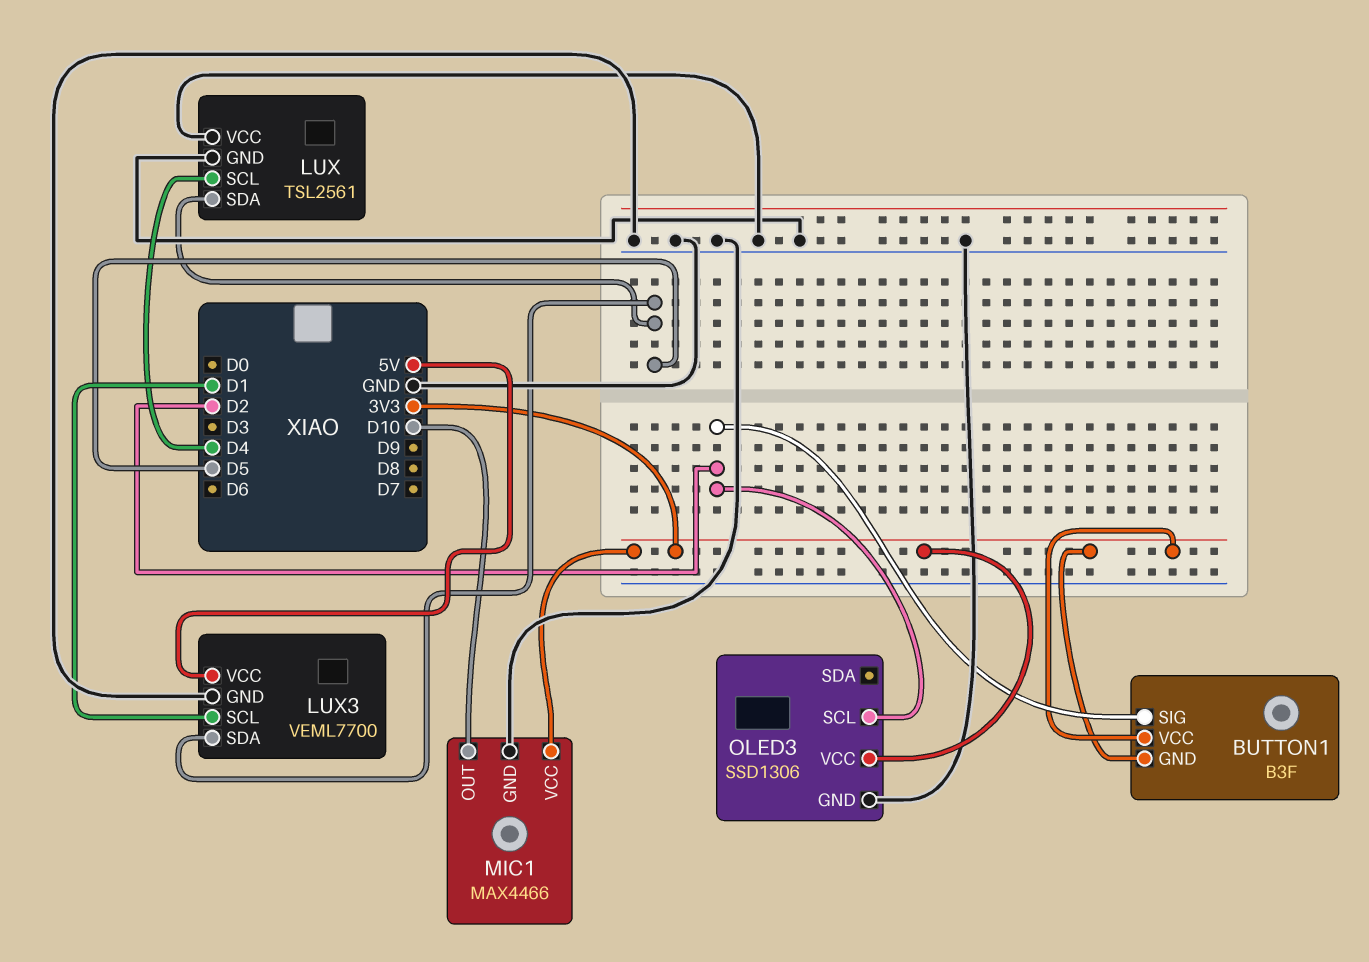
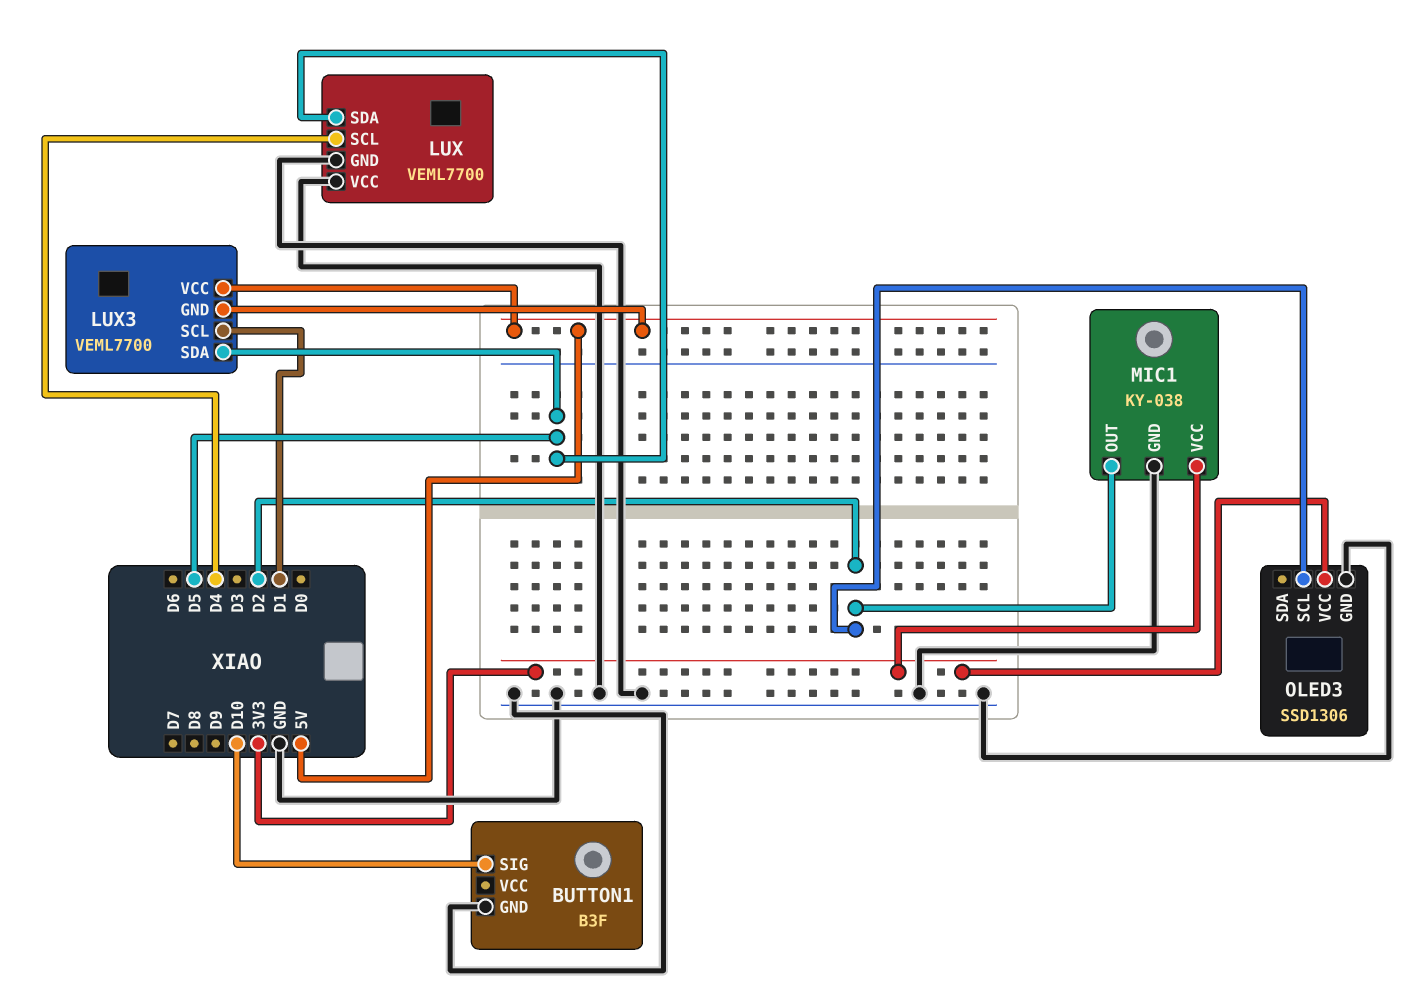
BUTTON1 pin GND: 3V3 -> GND
BUTTON1 pin SIG: D2 -> D10
BUTTON1 pin VCC: 3V3 -> none
LUX: TSL2561 -> VEML7700
LUX3 pin GND: GND -> 5V
MIC1: MAX4466 -> KY-038
MIC1 pin OUT: D10 -> D2

